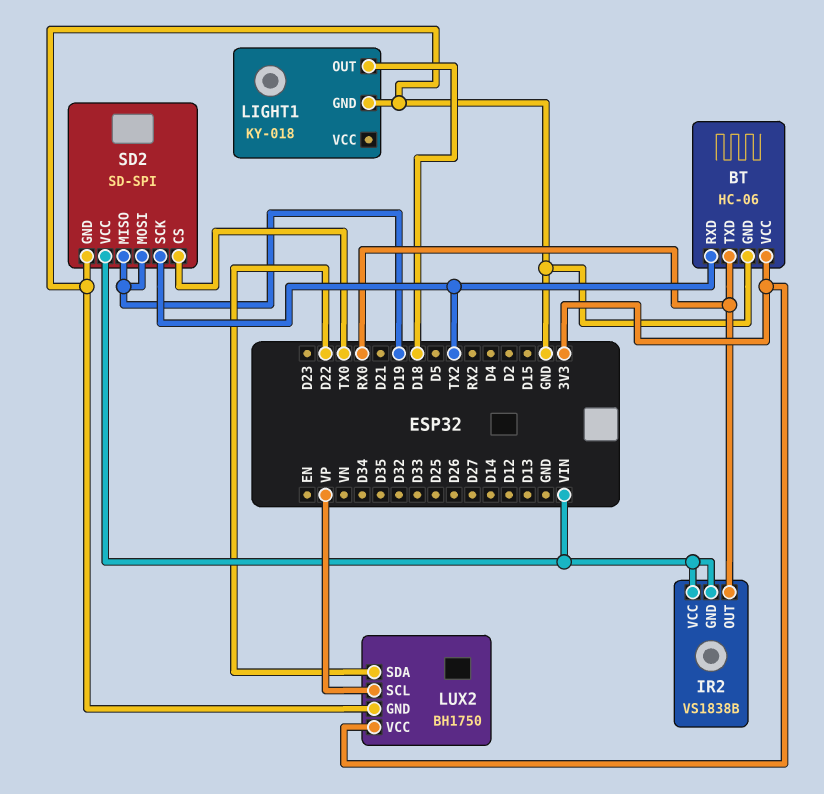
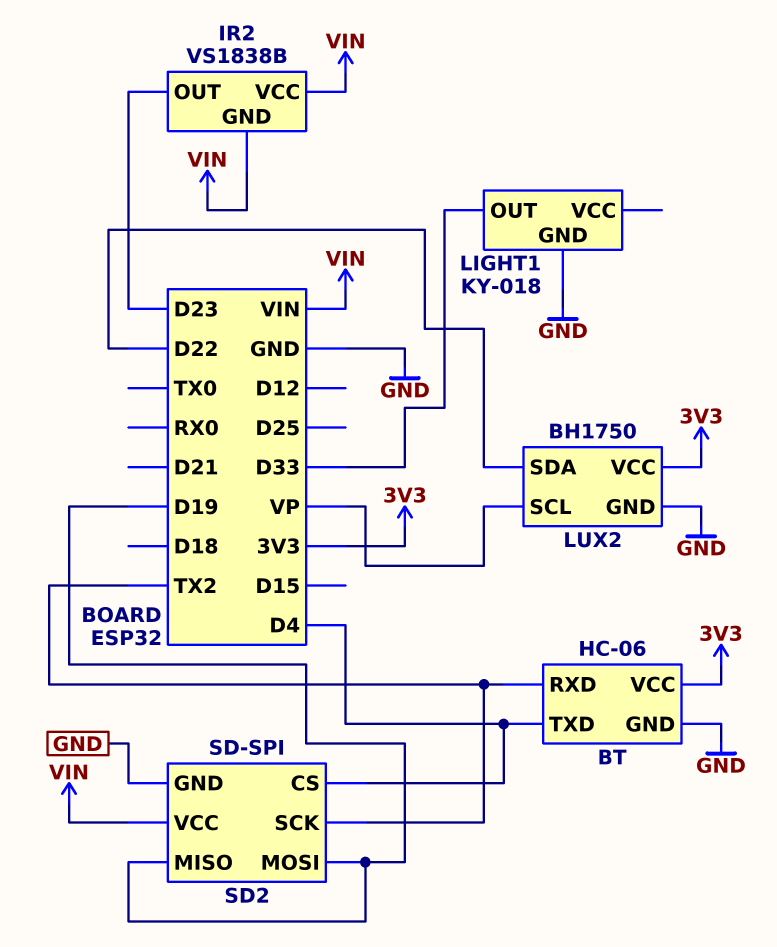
BT pin TXD: RX0 -> D4
IR2 pin OUT: RX0 -> D23
LIGHT1 pin OUT: D18 -> D33
SD2 pin CS: TX0 -> D4

